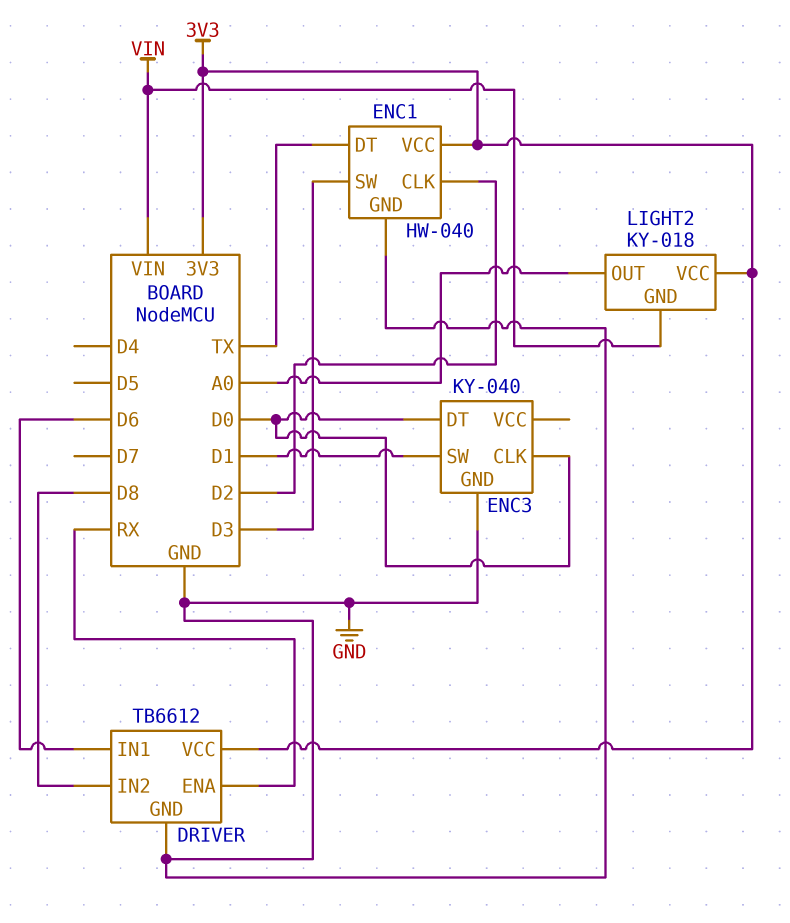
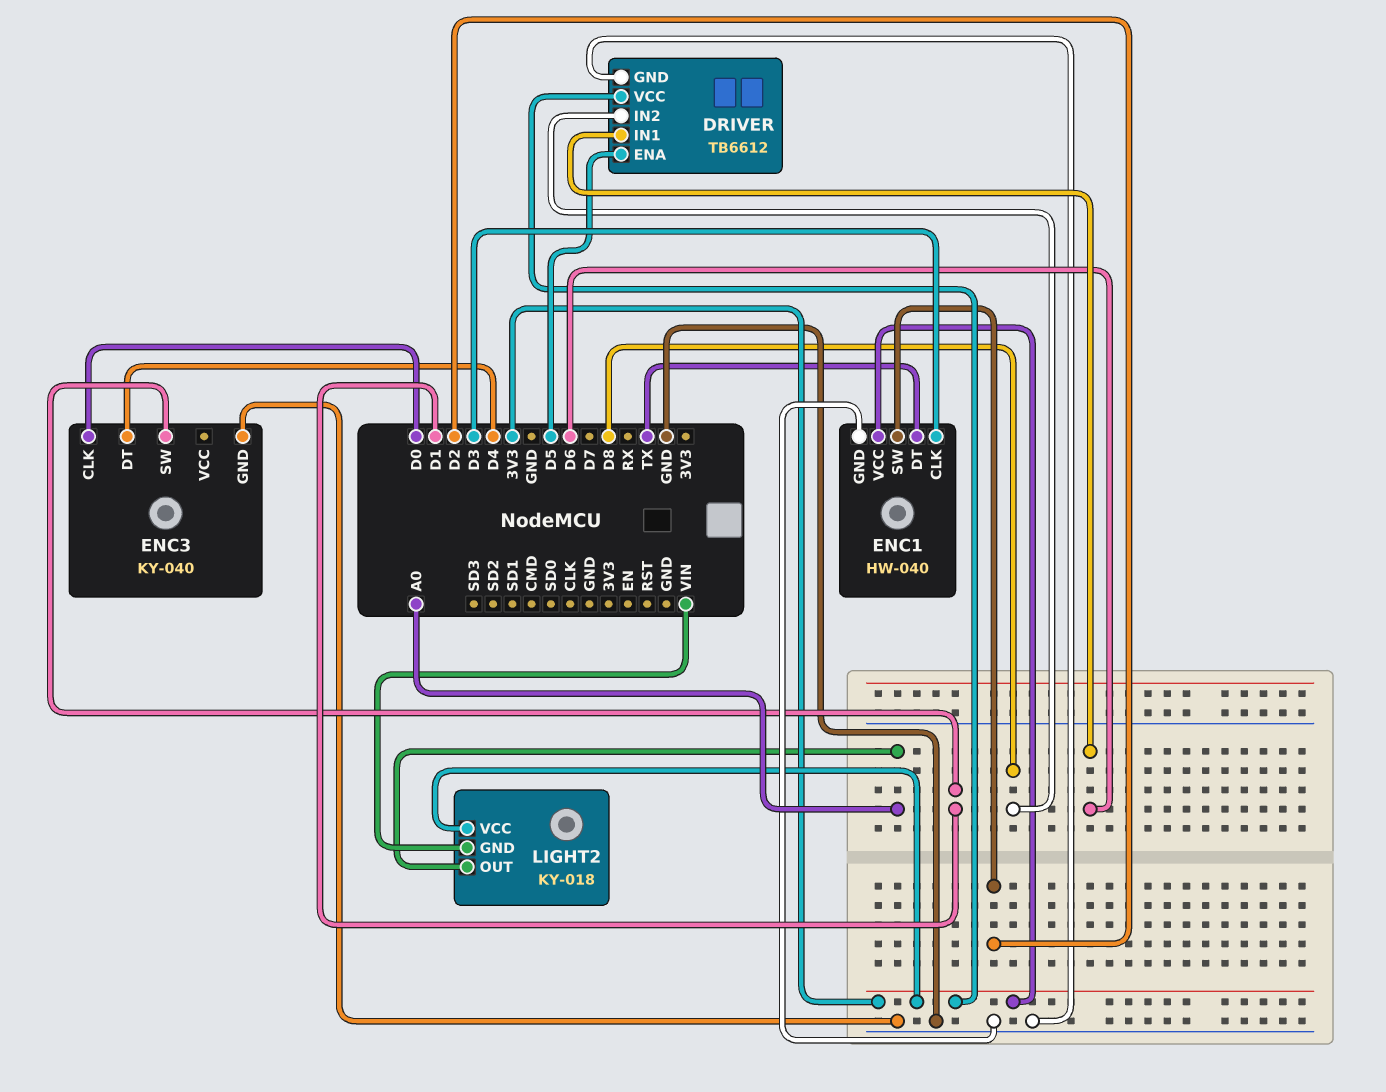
DRIVER pin ENA: RX -> D5
ENC1 pin CLK: D2 -> D3
ENC1 pin SW: D3 -> D2
ENC3 pin DT: D0 -> D4

